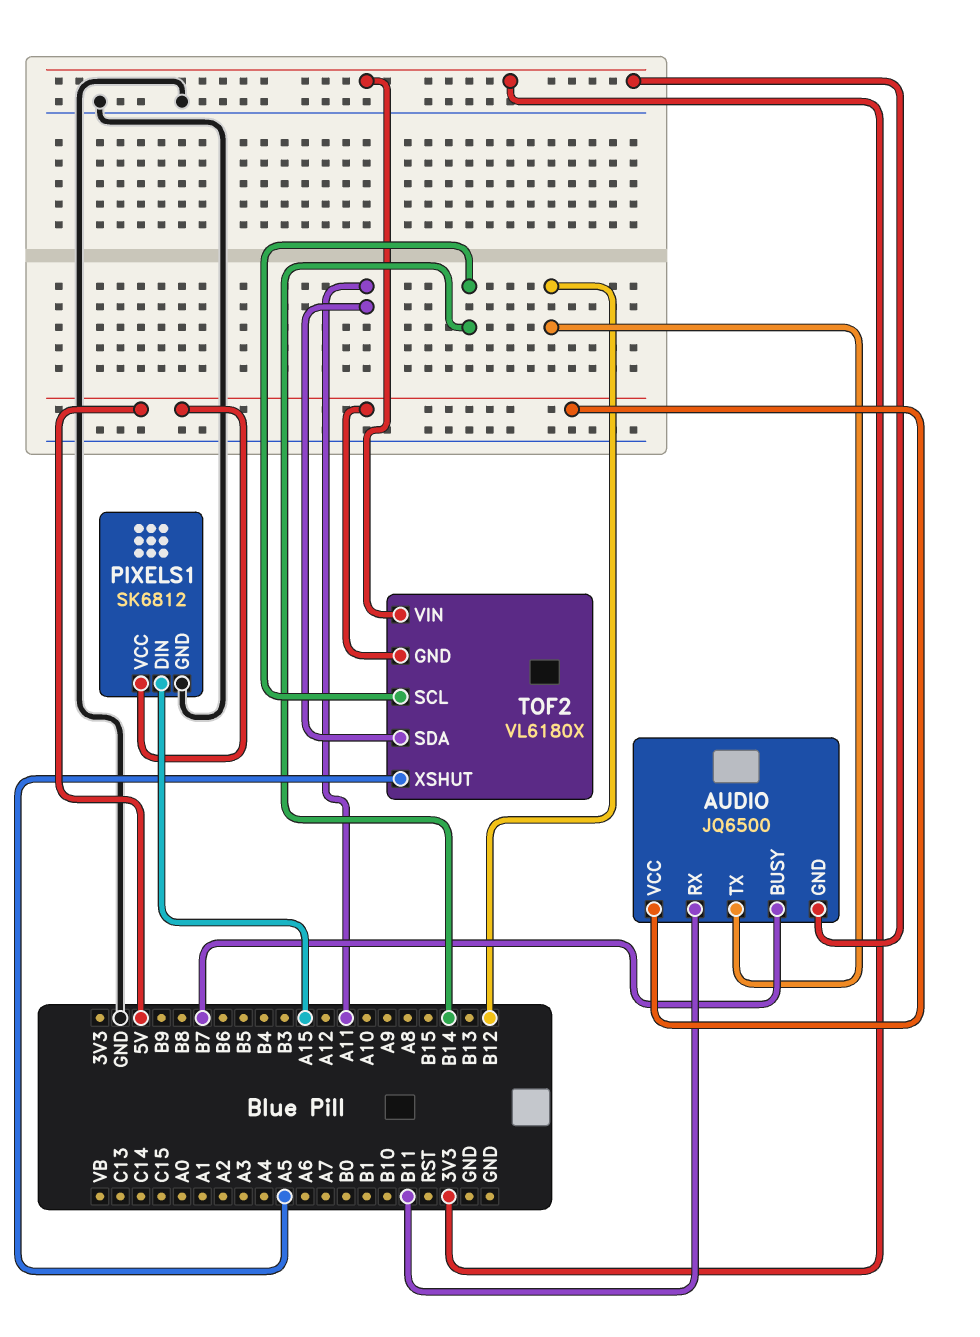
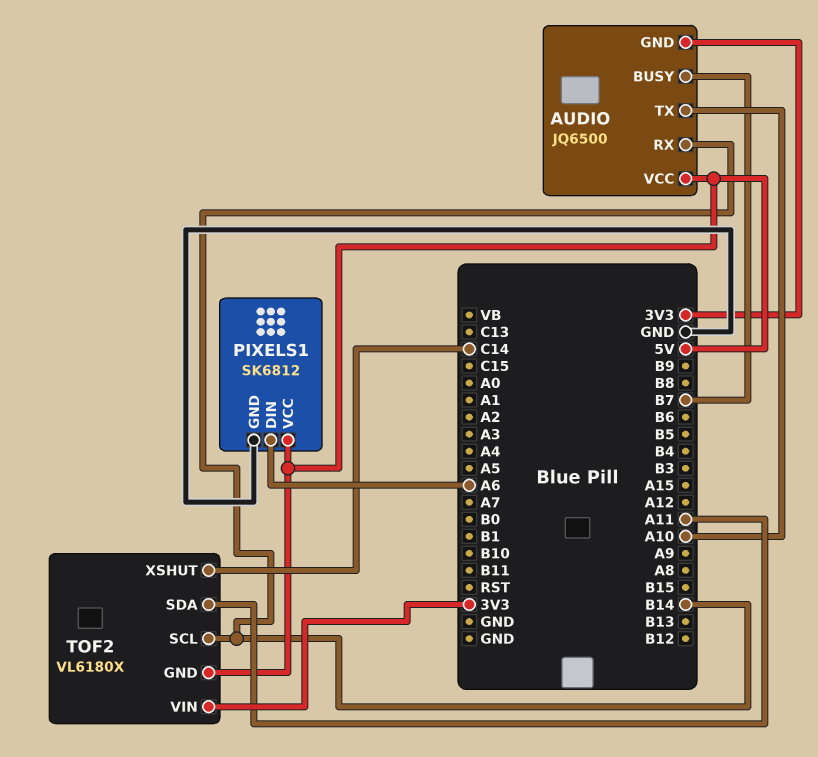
AUDIO pin RX: B11 -> B14
AUDIO pin TX: B12 -> A10
PIXELS1 pin DIN: A15 -> A6
TOF2 pin XSHUT: A5 -> C14

